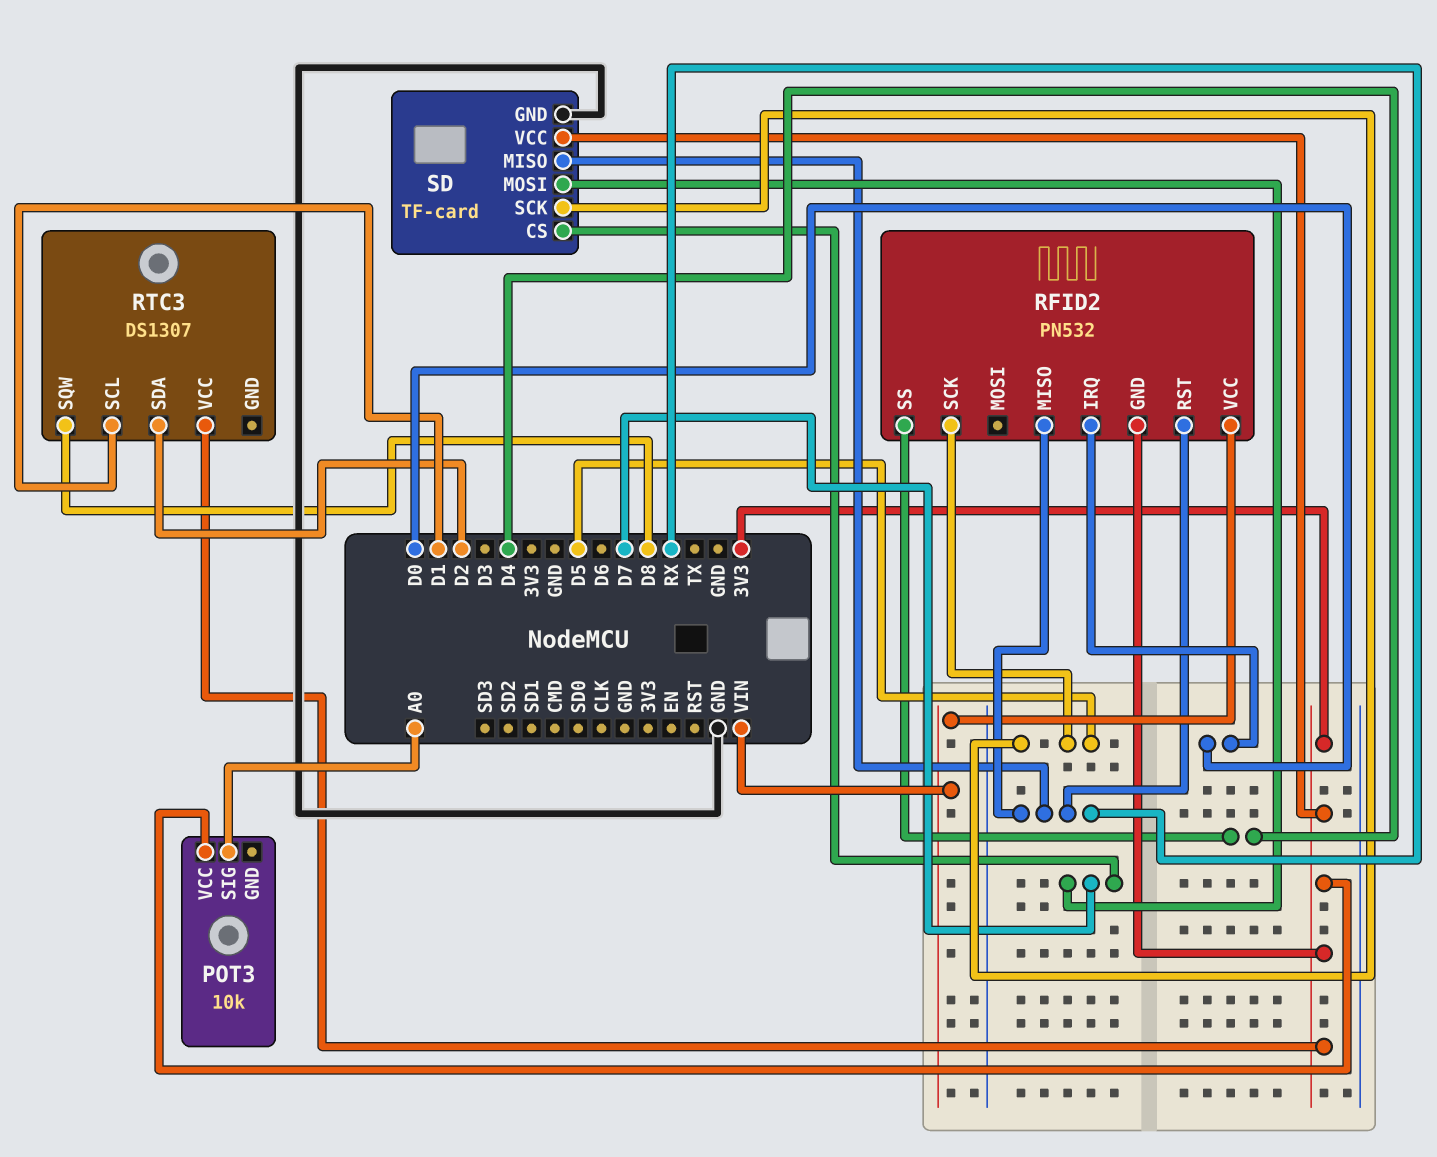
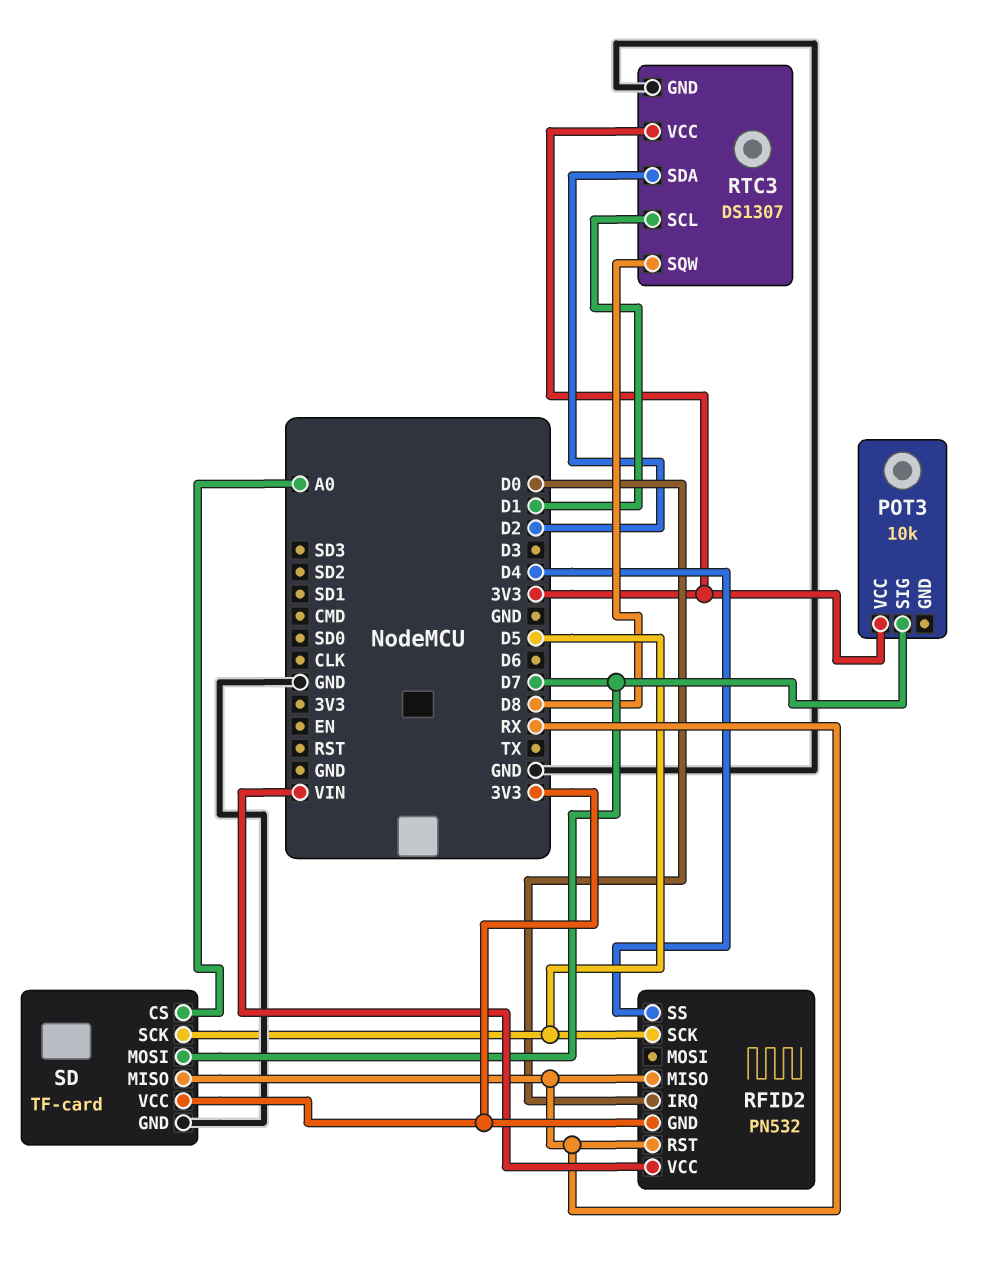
POT3 pin SIG: A0 -> D7
RTC3 pin GND: none -> GND
SD pin CS: D7 -> A0

